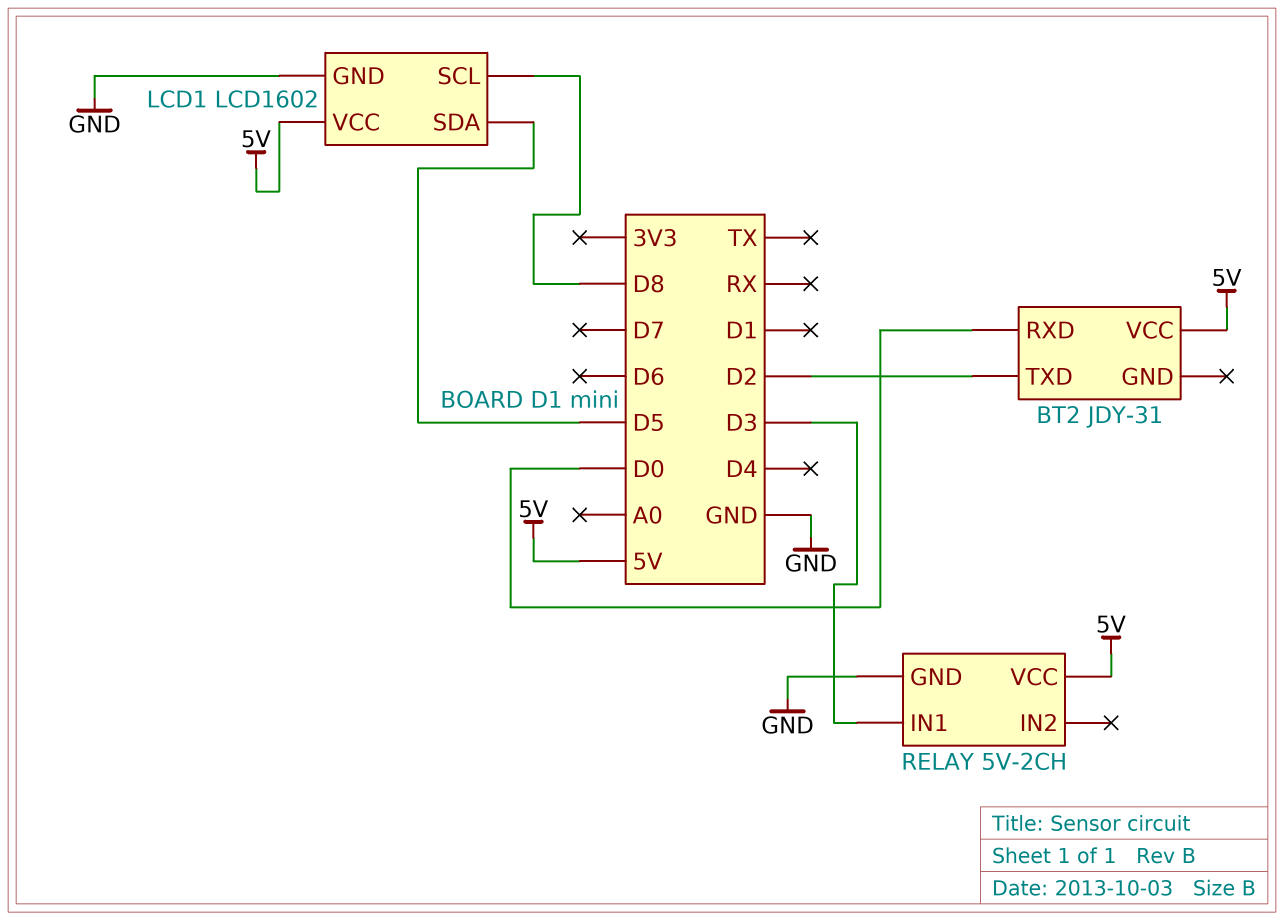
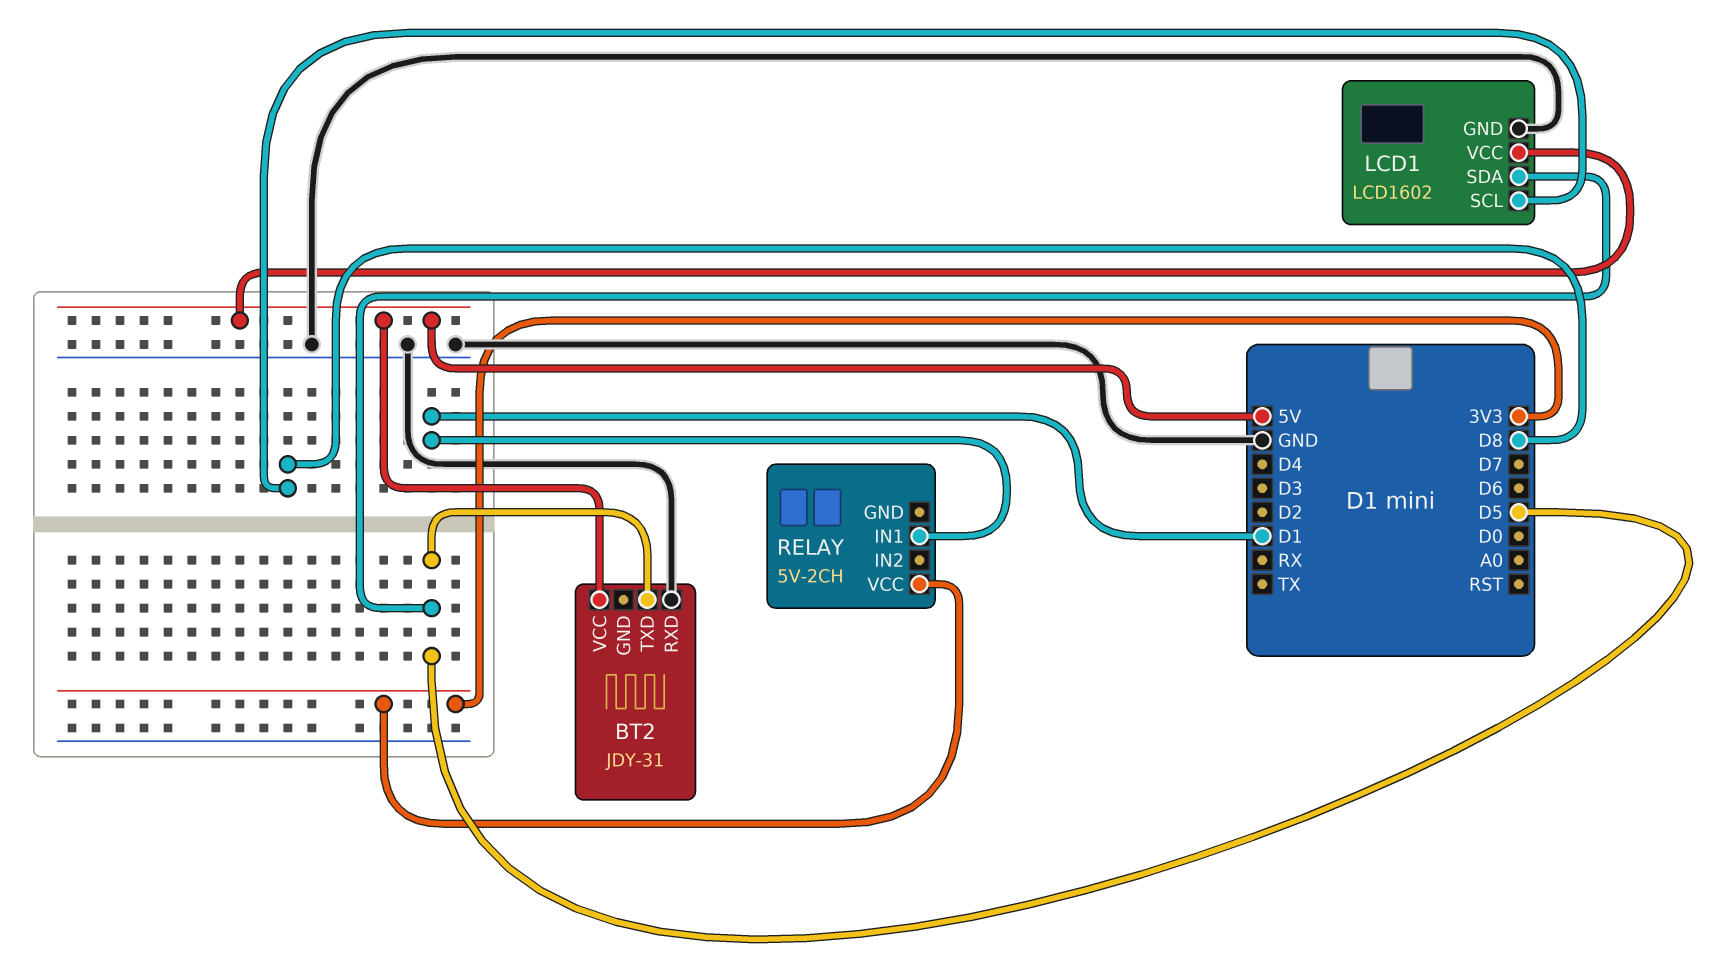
BT2 pin RXD: D0 -> GND
BT2 pin TXD: D2 -> D5
RELAY pin GND: GND -> none
RELAY pin IN1: D3 -> D1
RELAY pin VCC: 5V -> 3V3

